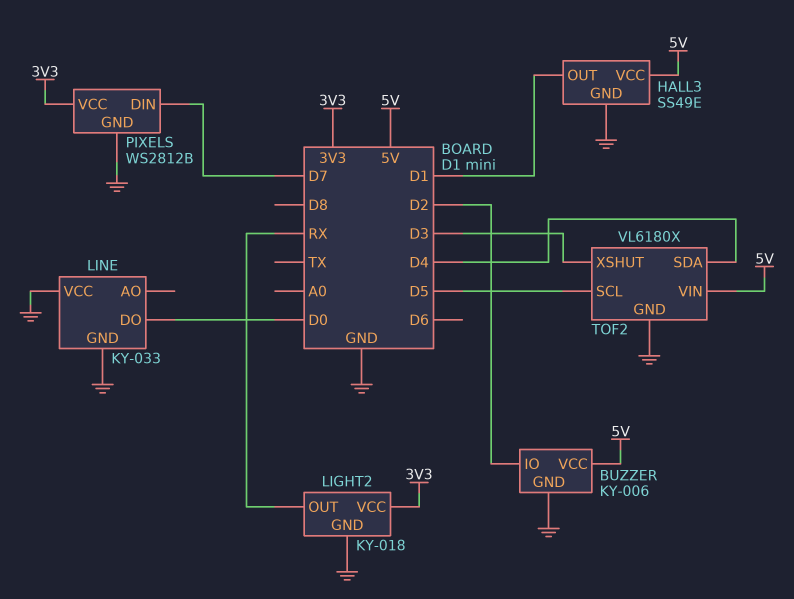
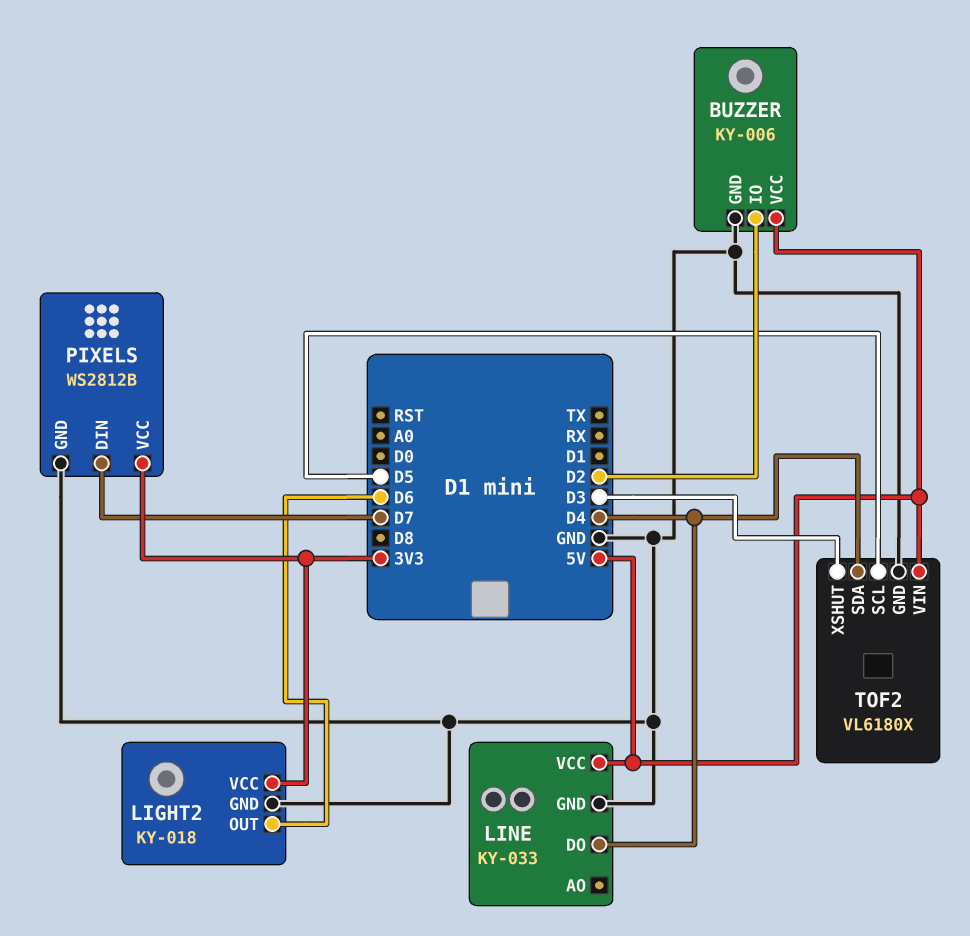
HALL3: SS49E -> none
HALL3 pin GND: GND -> none
HALL3 pin OUT: D1 -> none
HALL3 pin VCC: 5V -> none
LIGHT2 pin OUT: RX -> D6
LINE pin DO: D0 -> D4
LINE pin VCC: GND -> 5V

